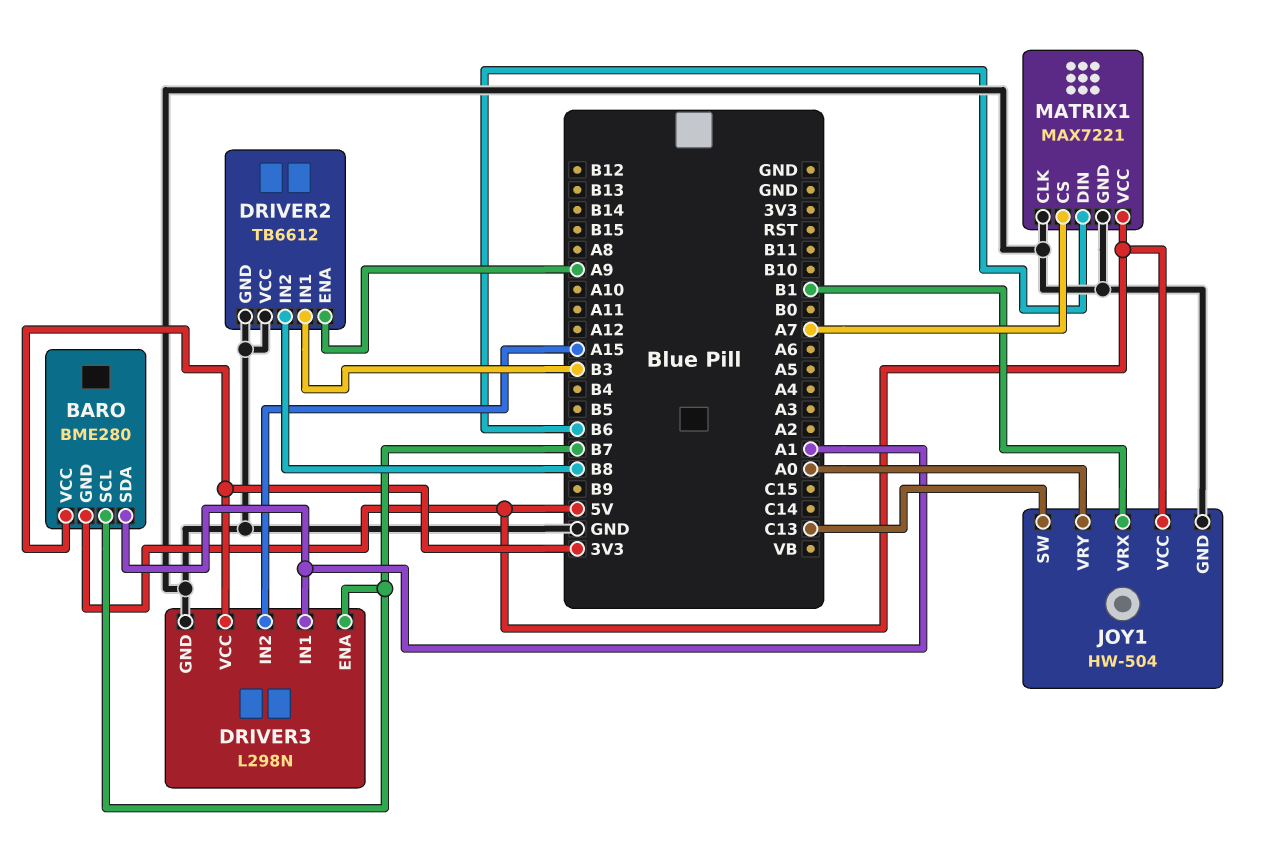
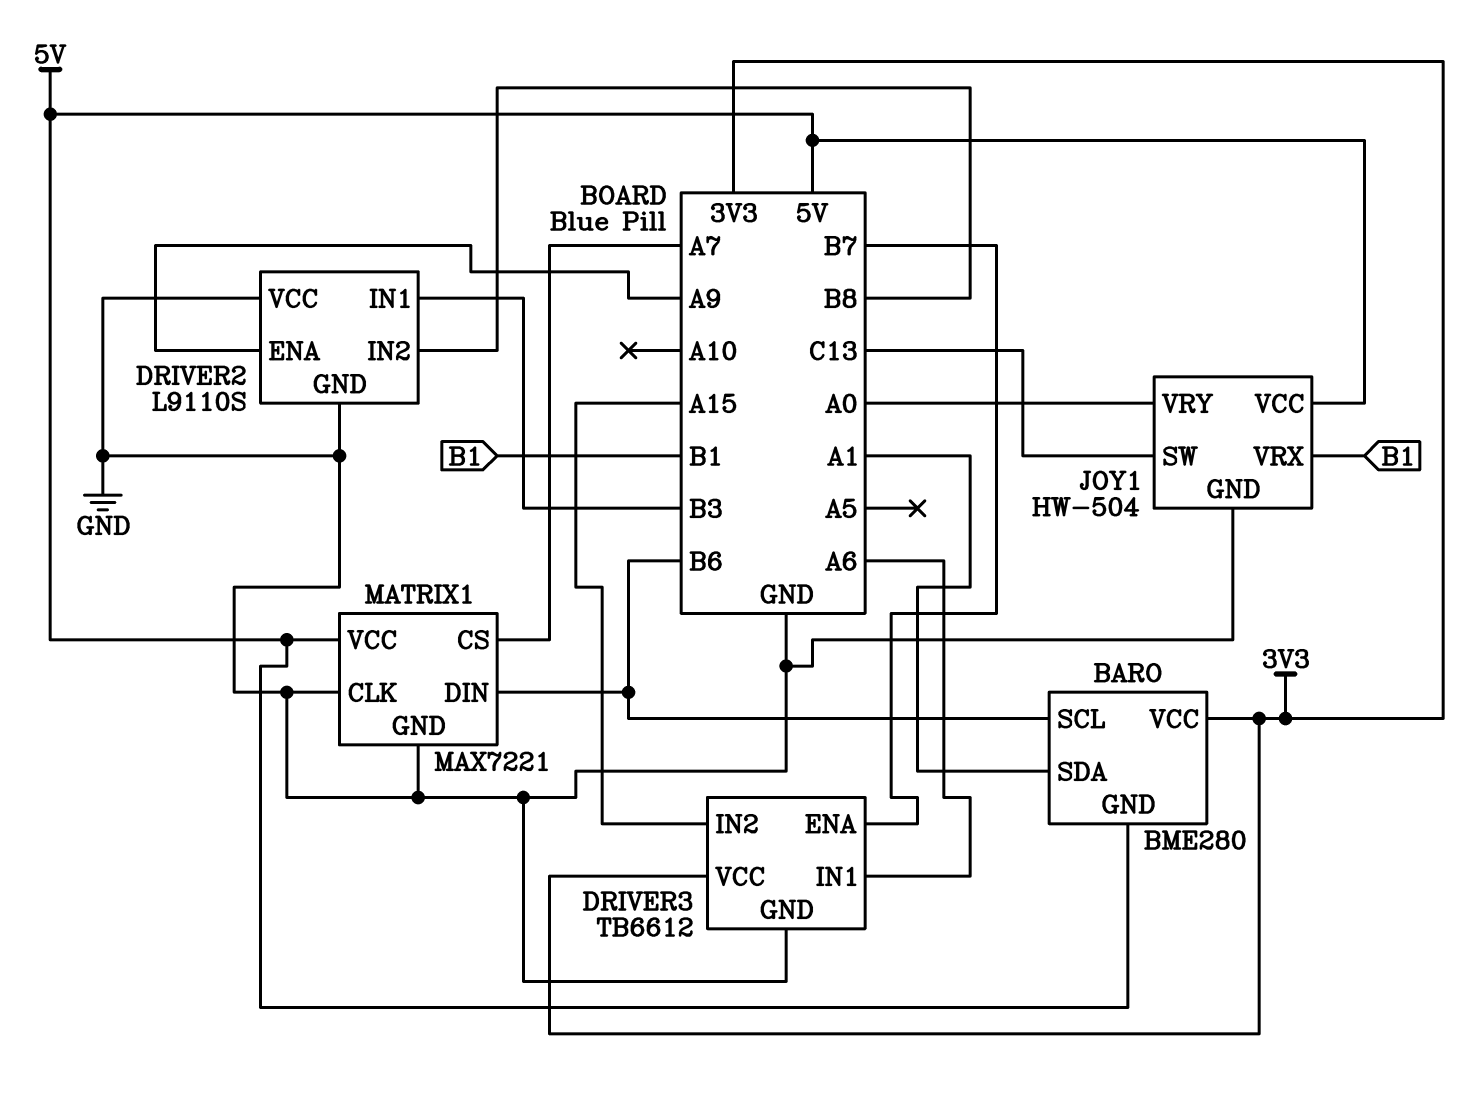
BARO pin SCL: B7 -> B6
DRIVER2: TB6612 -> L9110S
DRIVER3: L298N -> TB6612
DRIVER3 pin IN1: A1 -> A6

